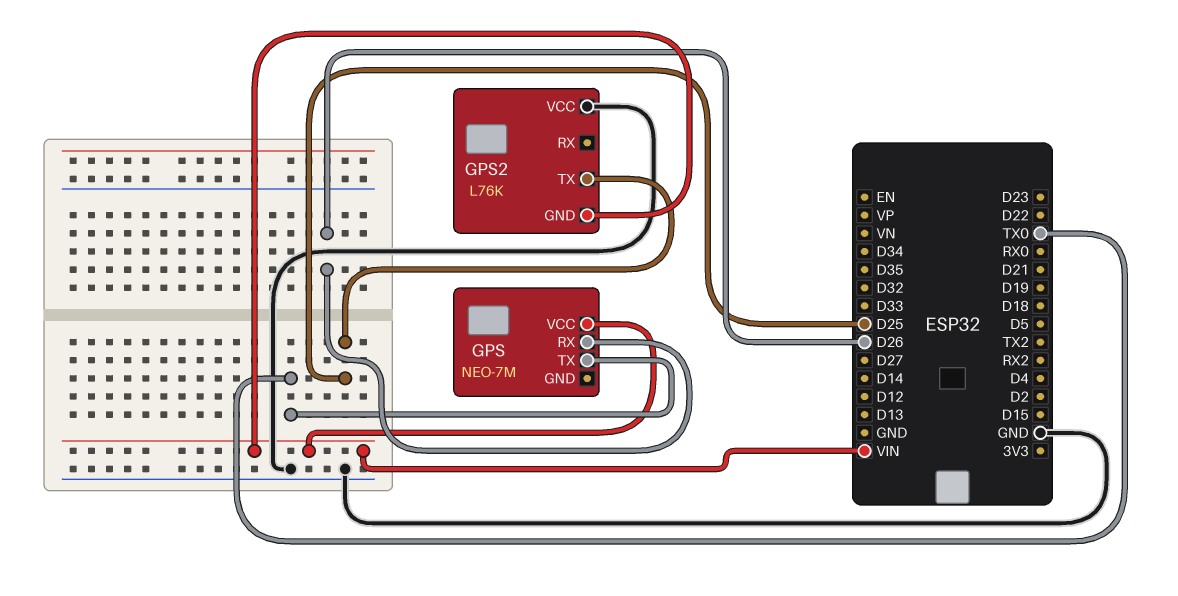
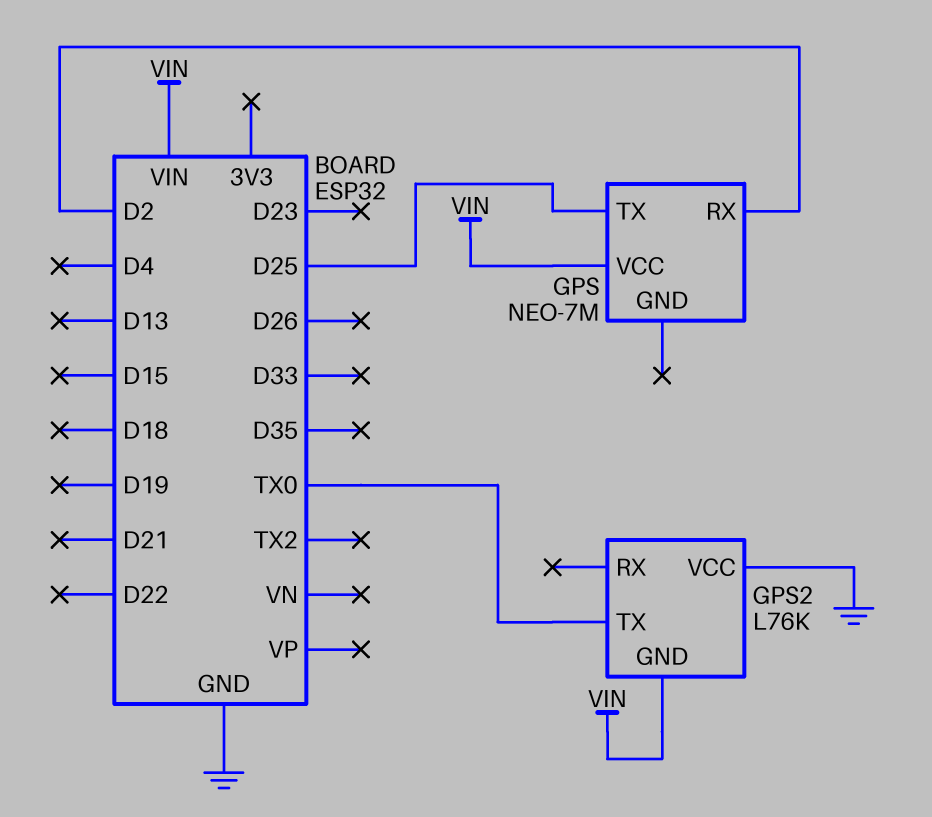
GPS pin RX: D26 -> D2
GPS pin TX: TX0 -> D25
GPS2 pin TX: D25 -> TX0

